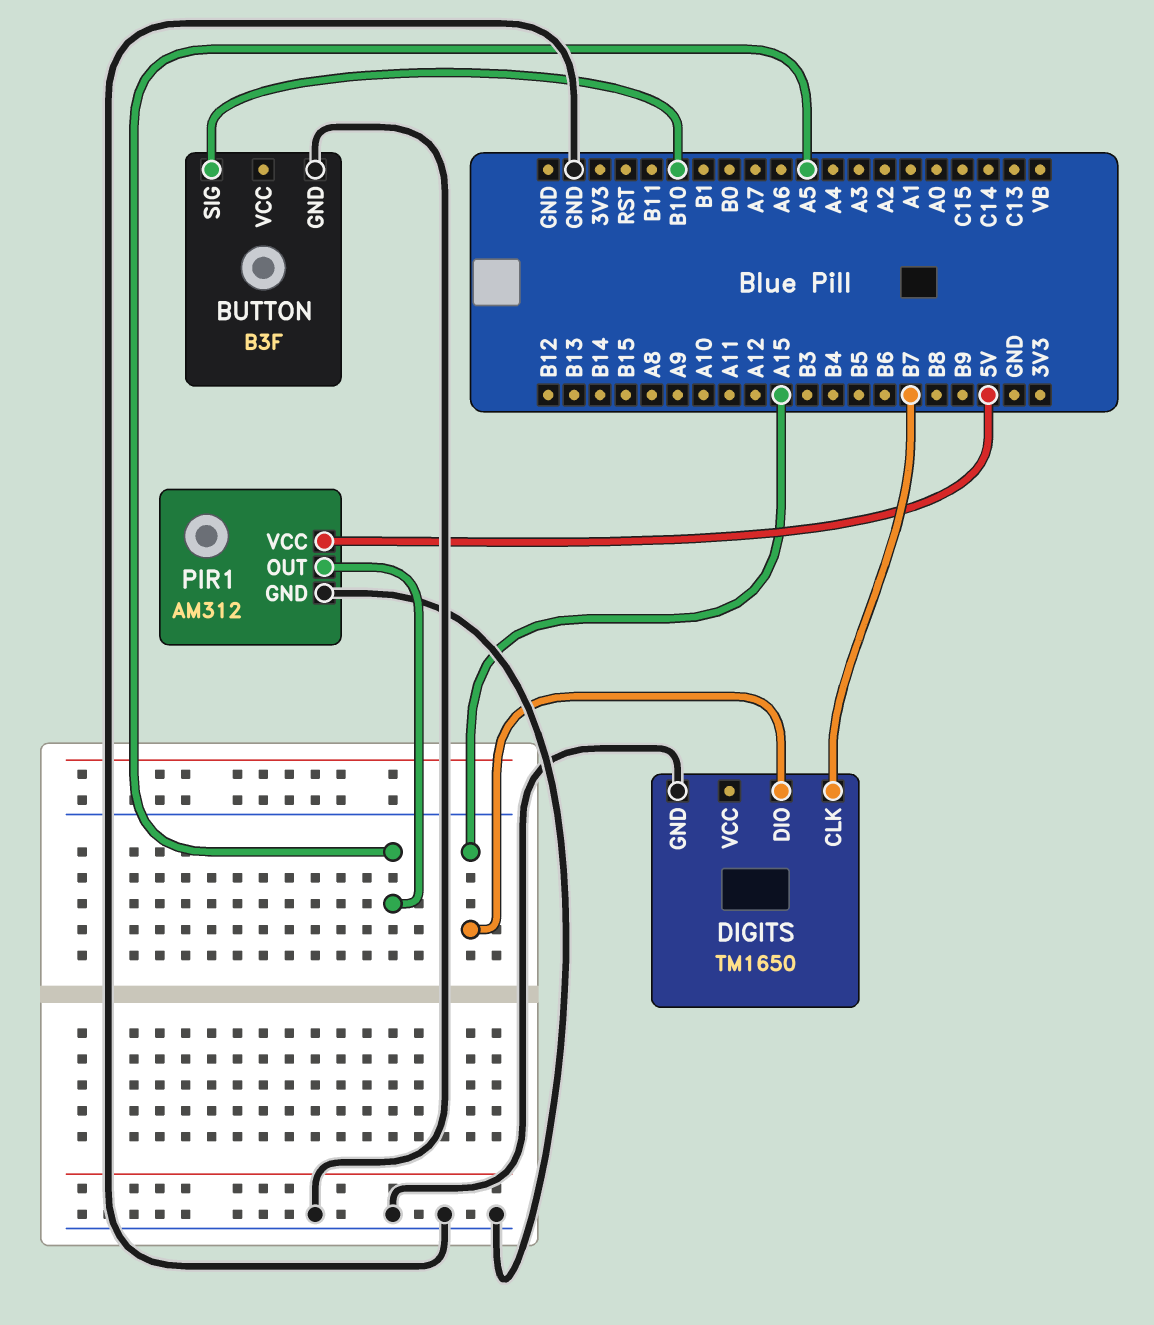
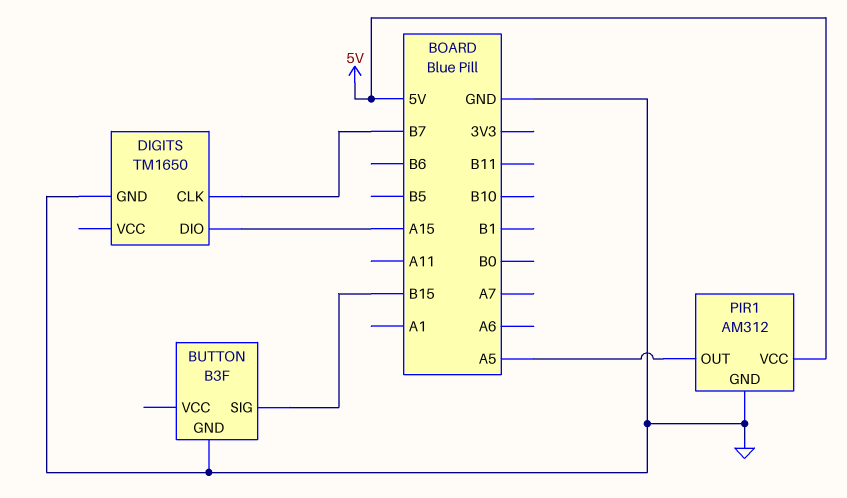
BUTTON pin SIG: B10 -> B15

